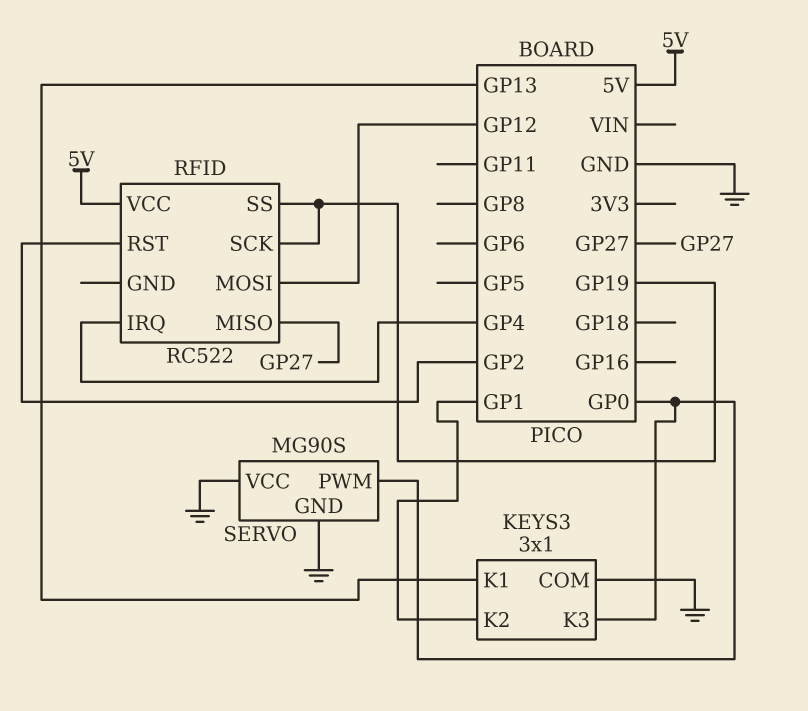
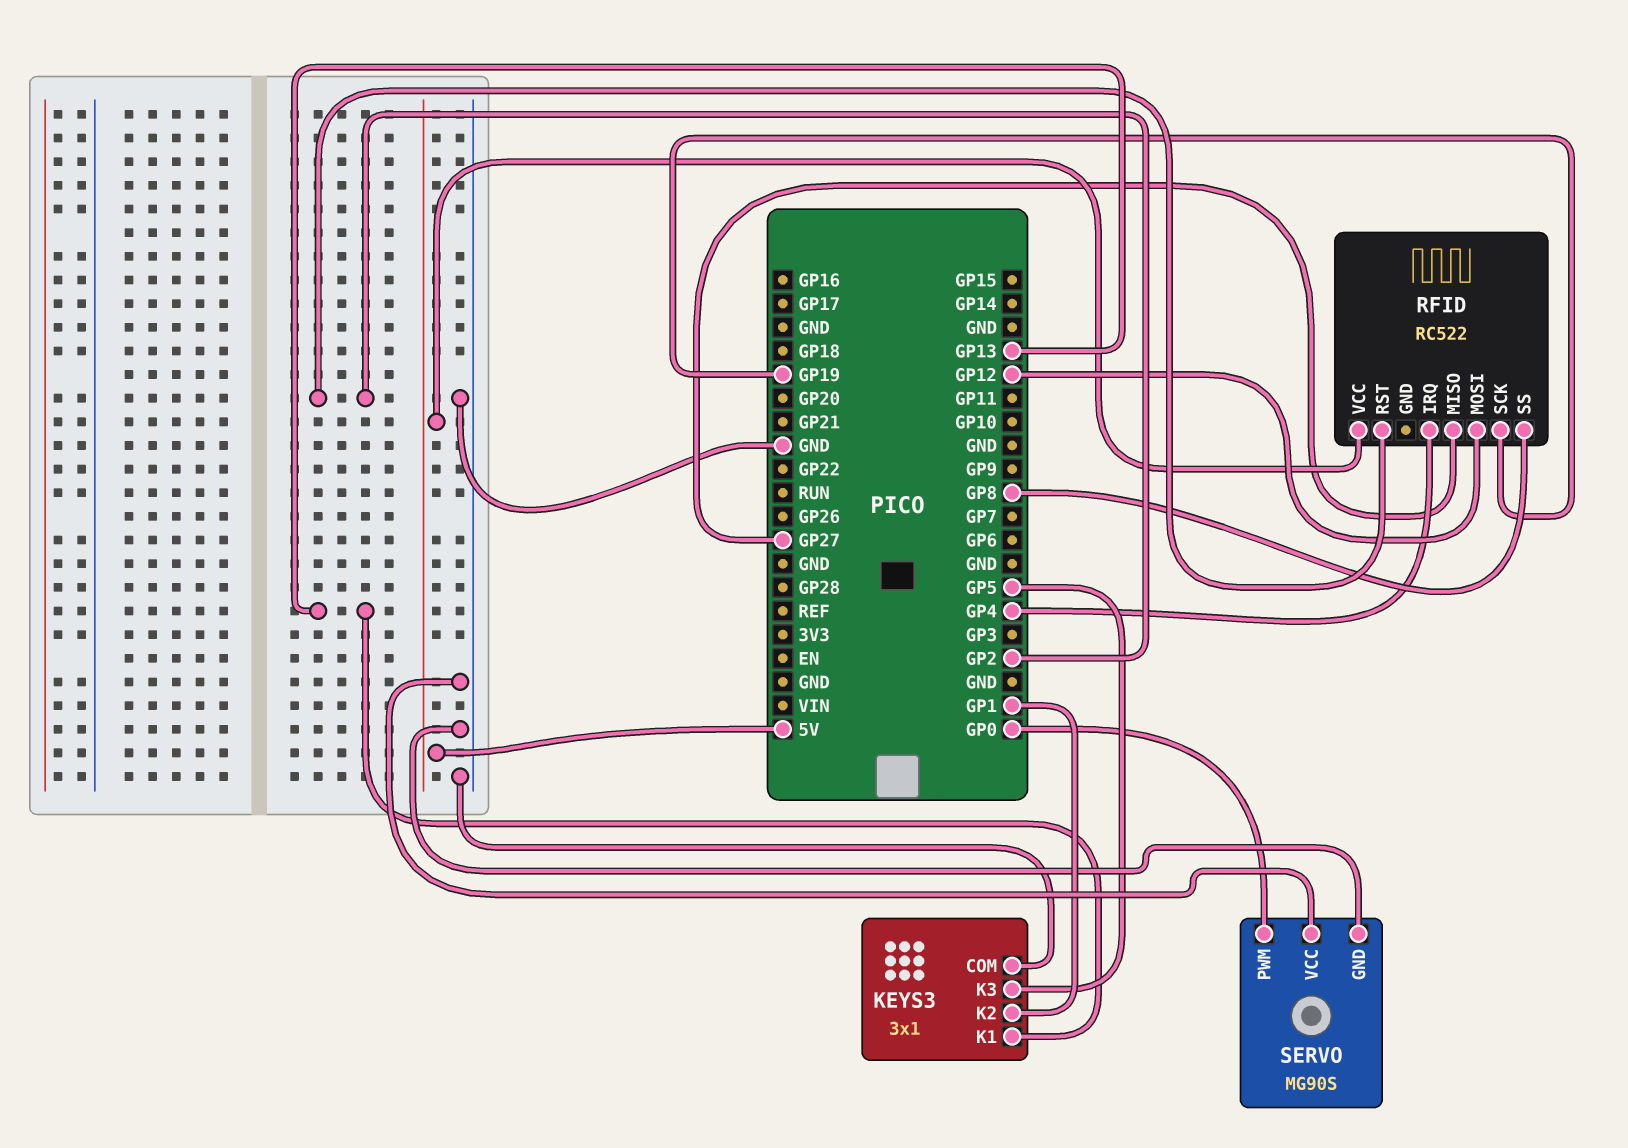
KEYS3 pin K3: GP0 -> GP5
RFID pin SS: GP19 -> GP8

